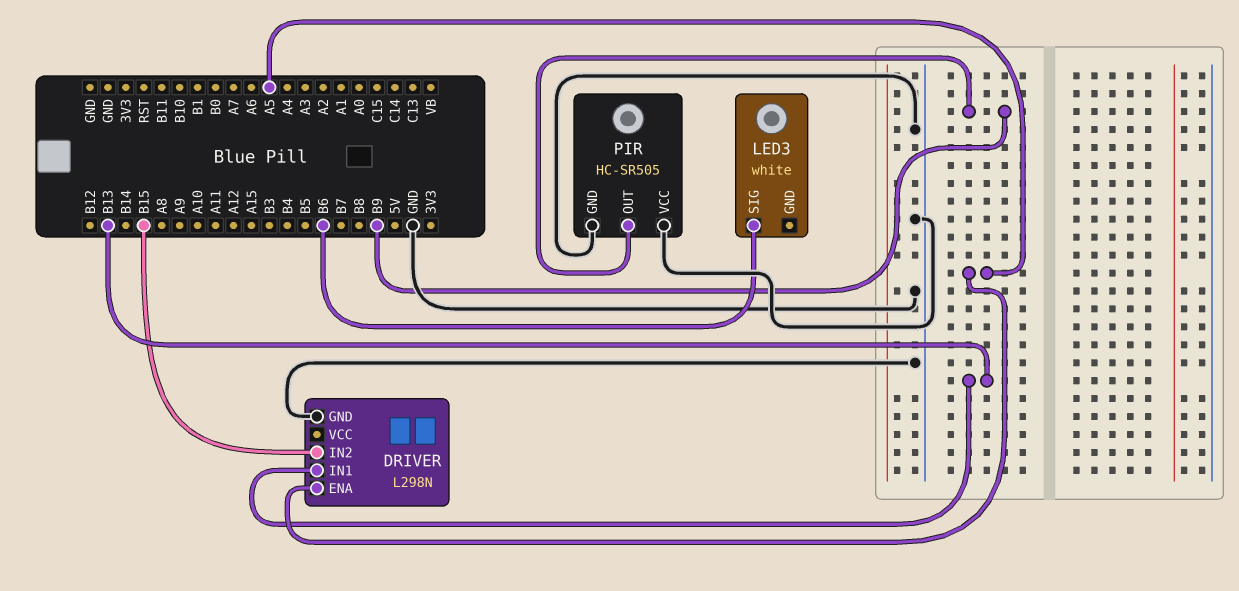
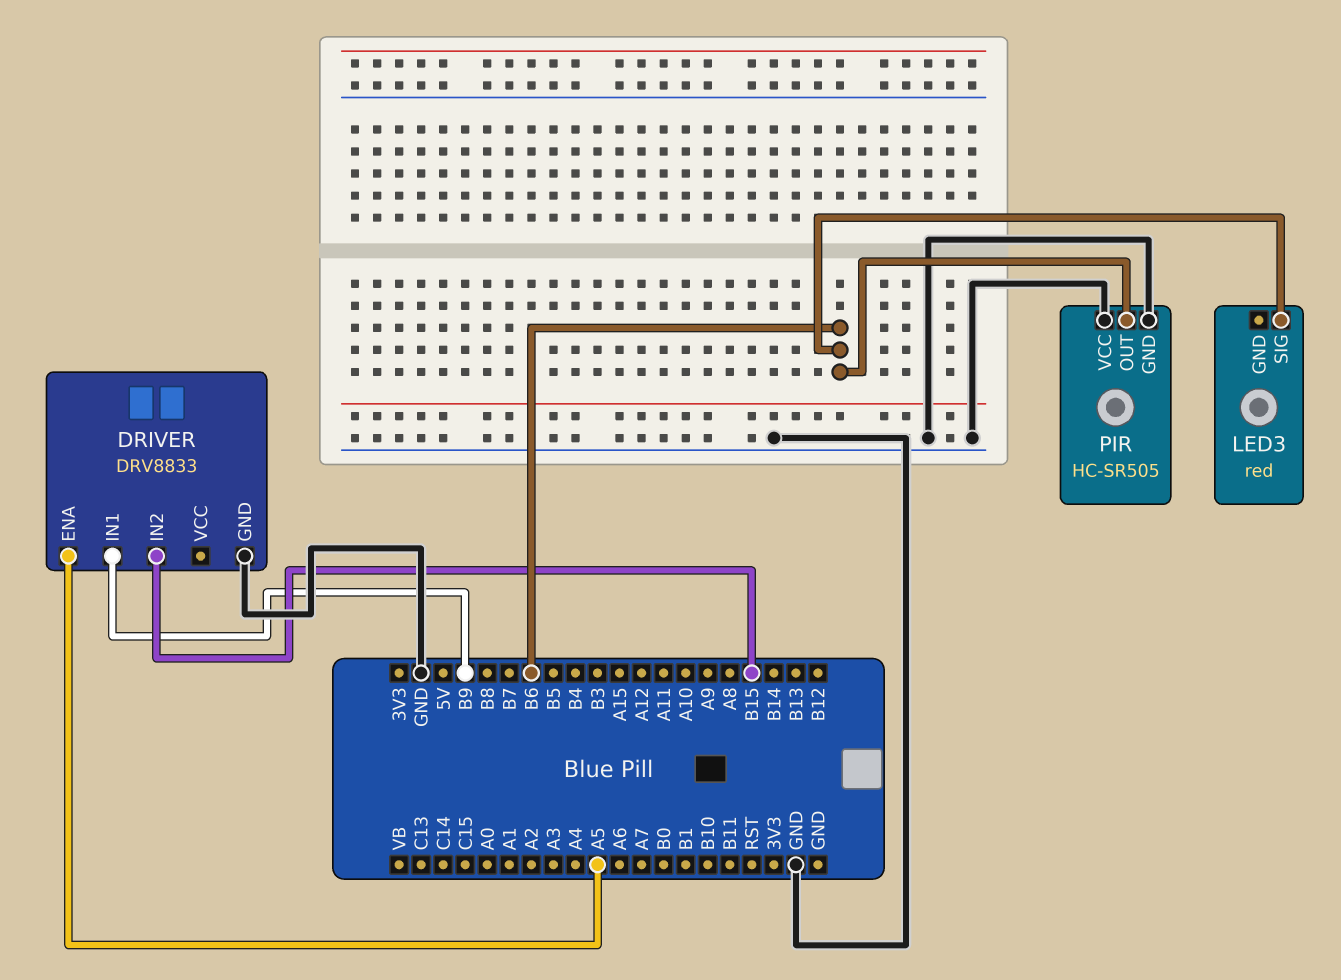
DRIVER: L298N -> DRV8833
DRIVER pin IN1: B13 -> B9
LED3: white -> red
PIR pin OUT: B9 -> B6

